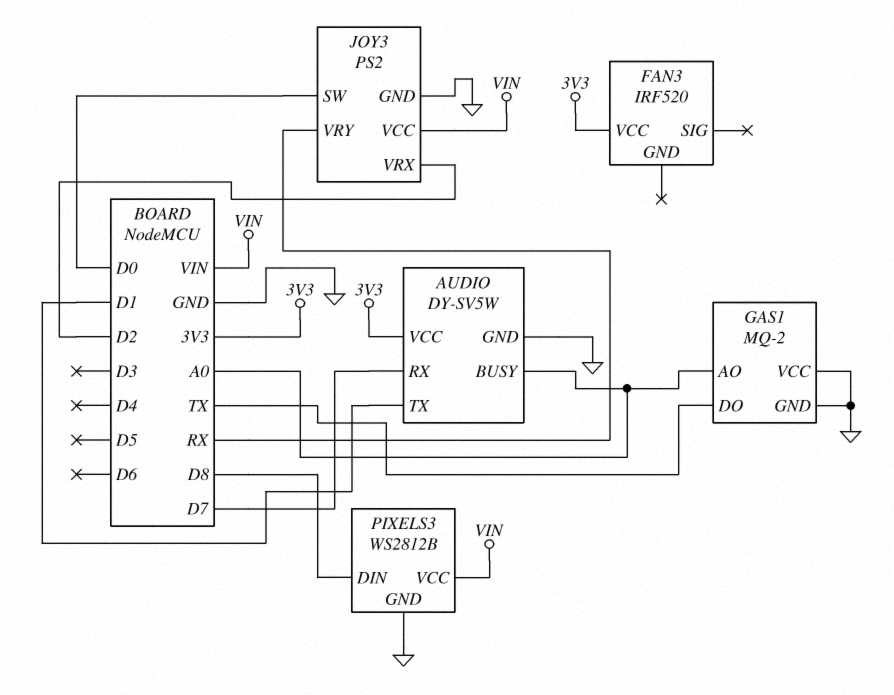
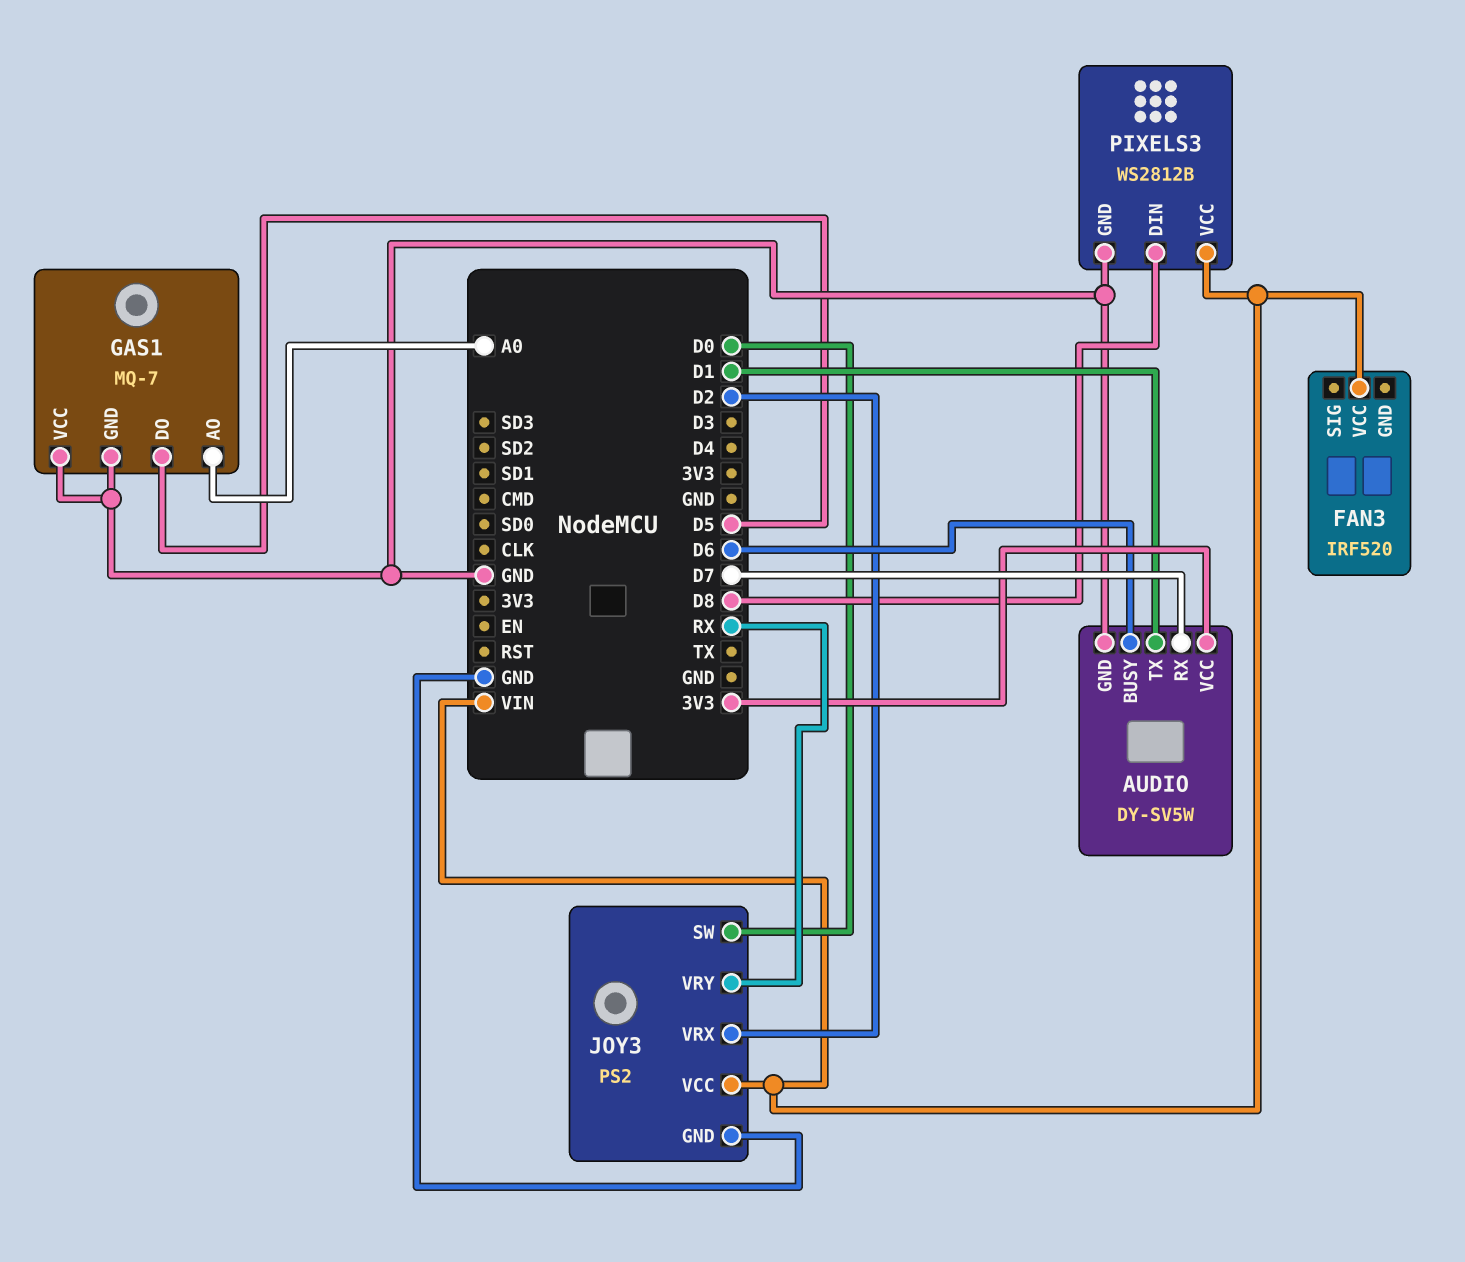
AUDIO pin BUSY: A0 -> D6
FAN3 pin VCC: 3V3 -> VIN
GAS1: MQ-2 -> MQ-7
GAS1 pin DO: TX -> D5

